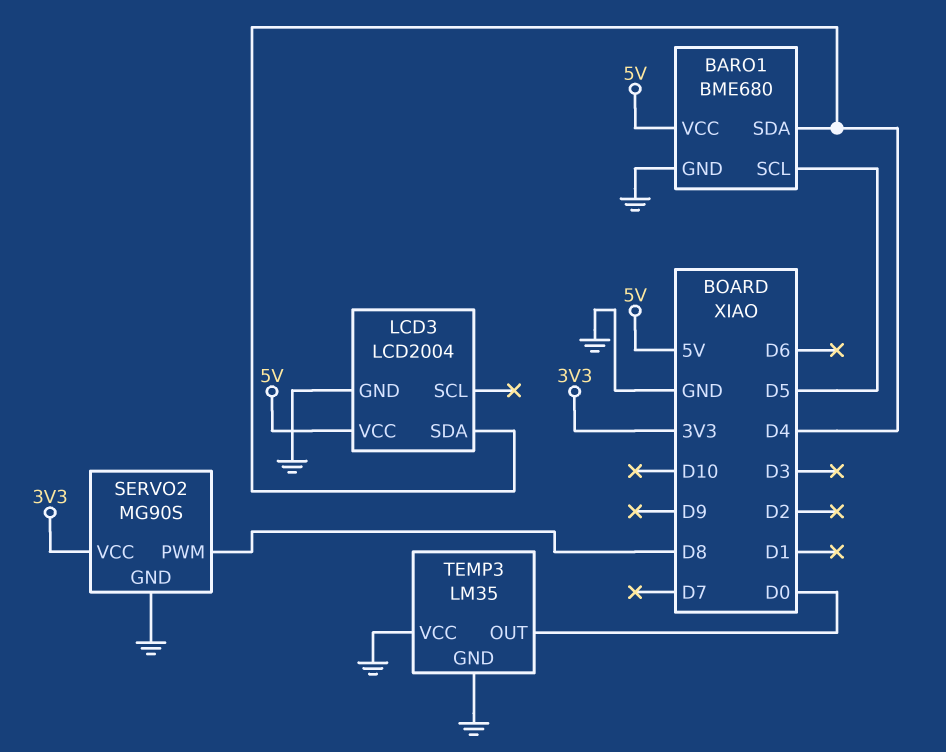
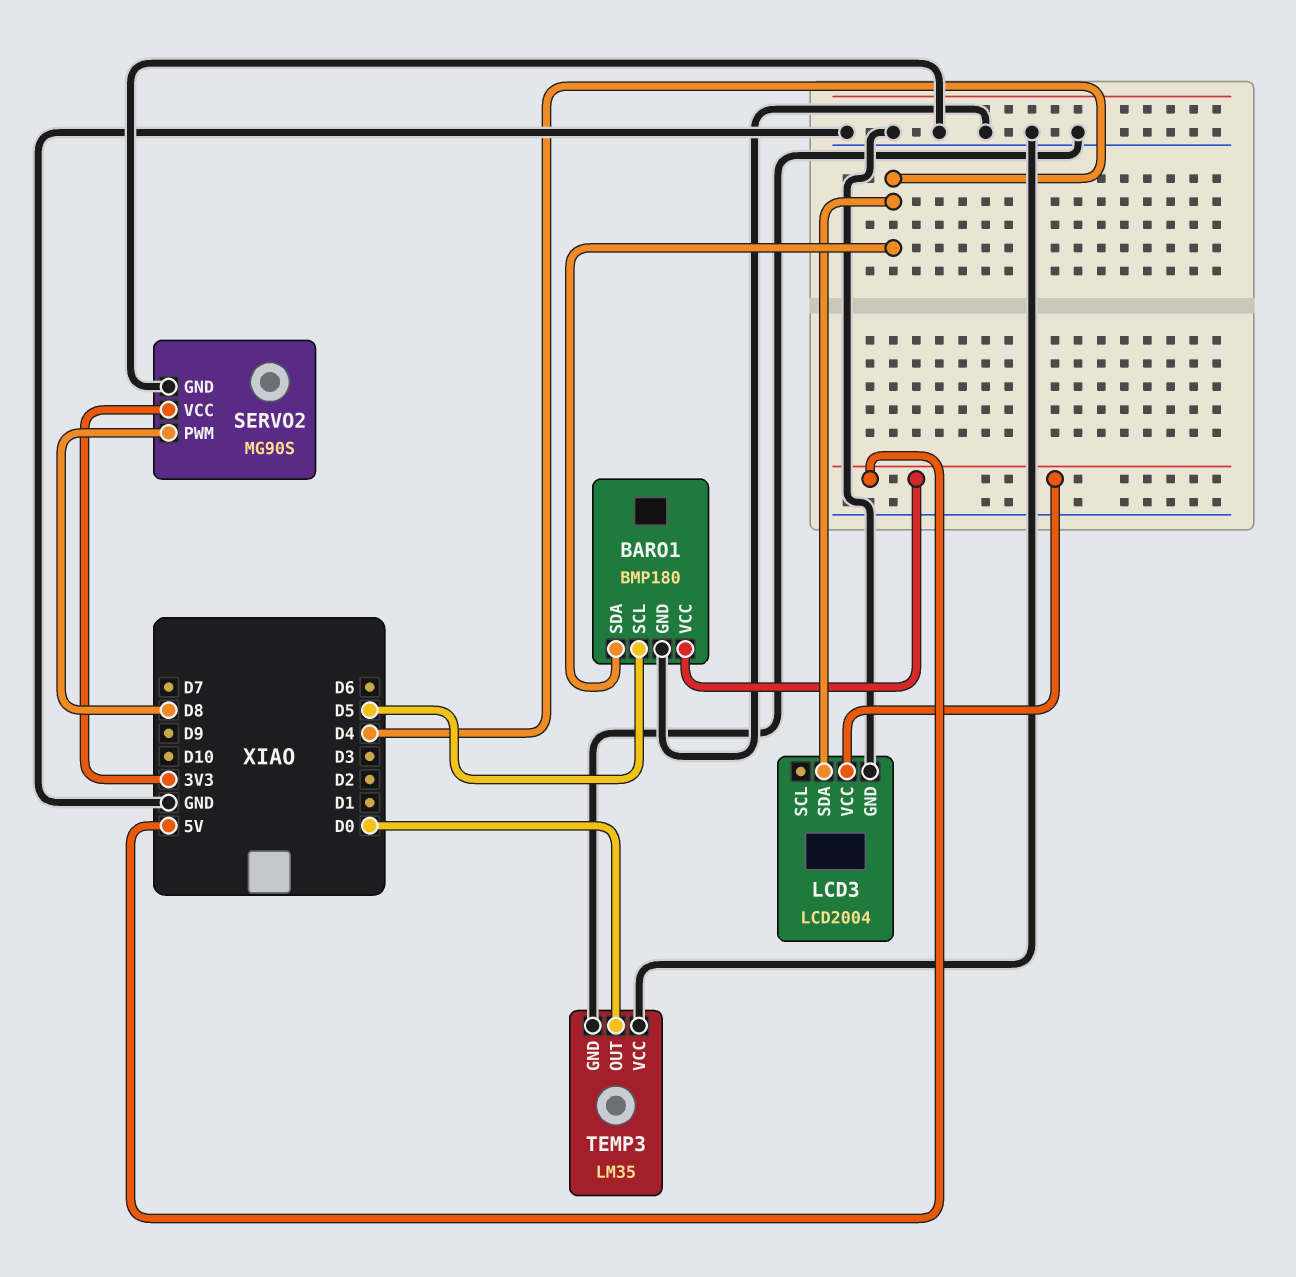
BARO1: BME680 -> BMP180

